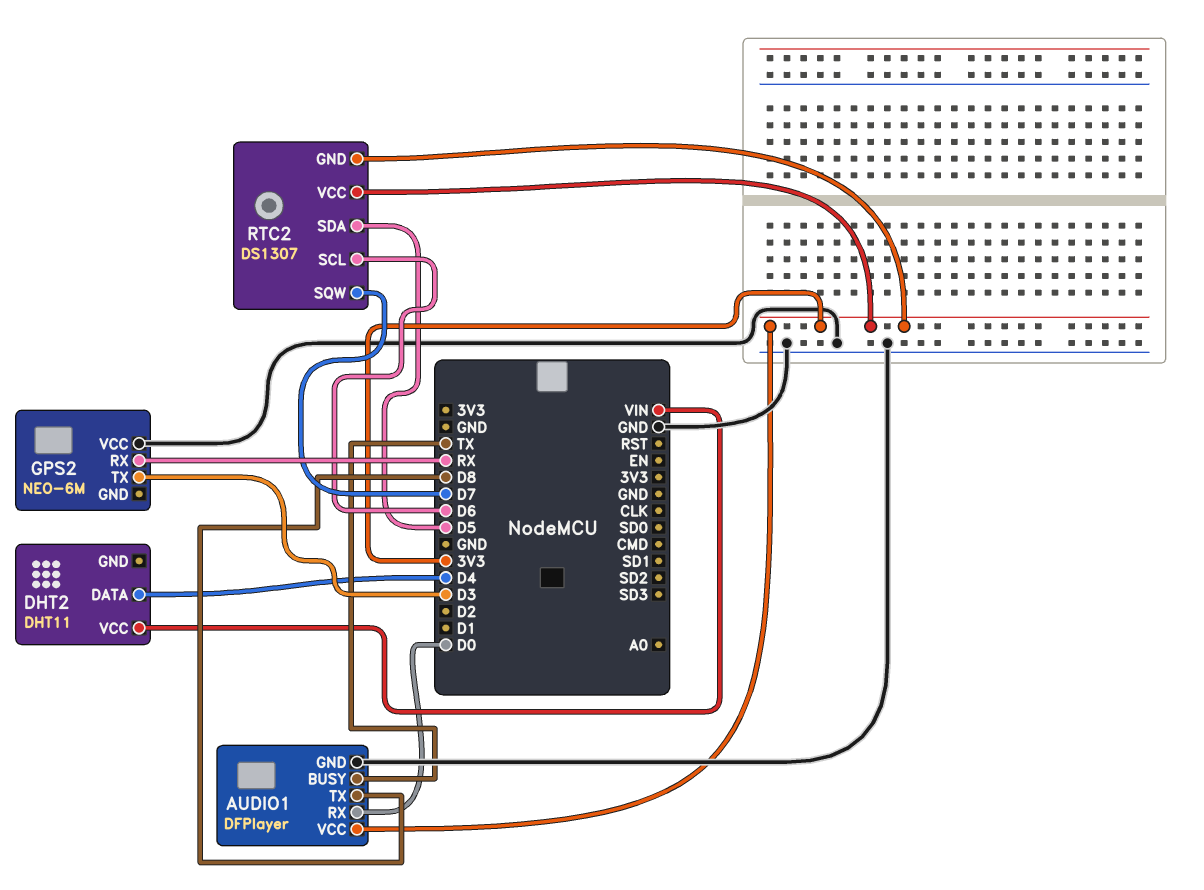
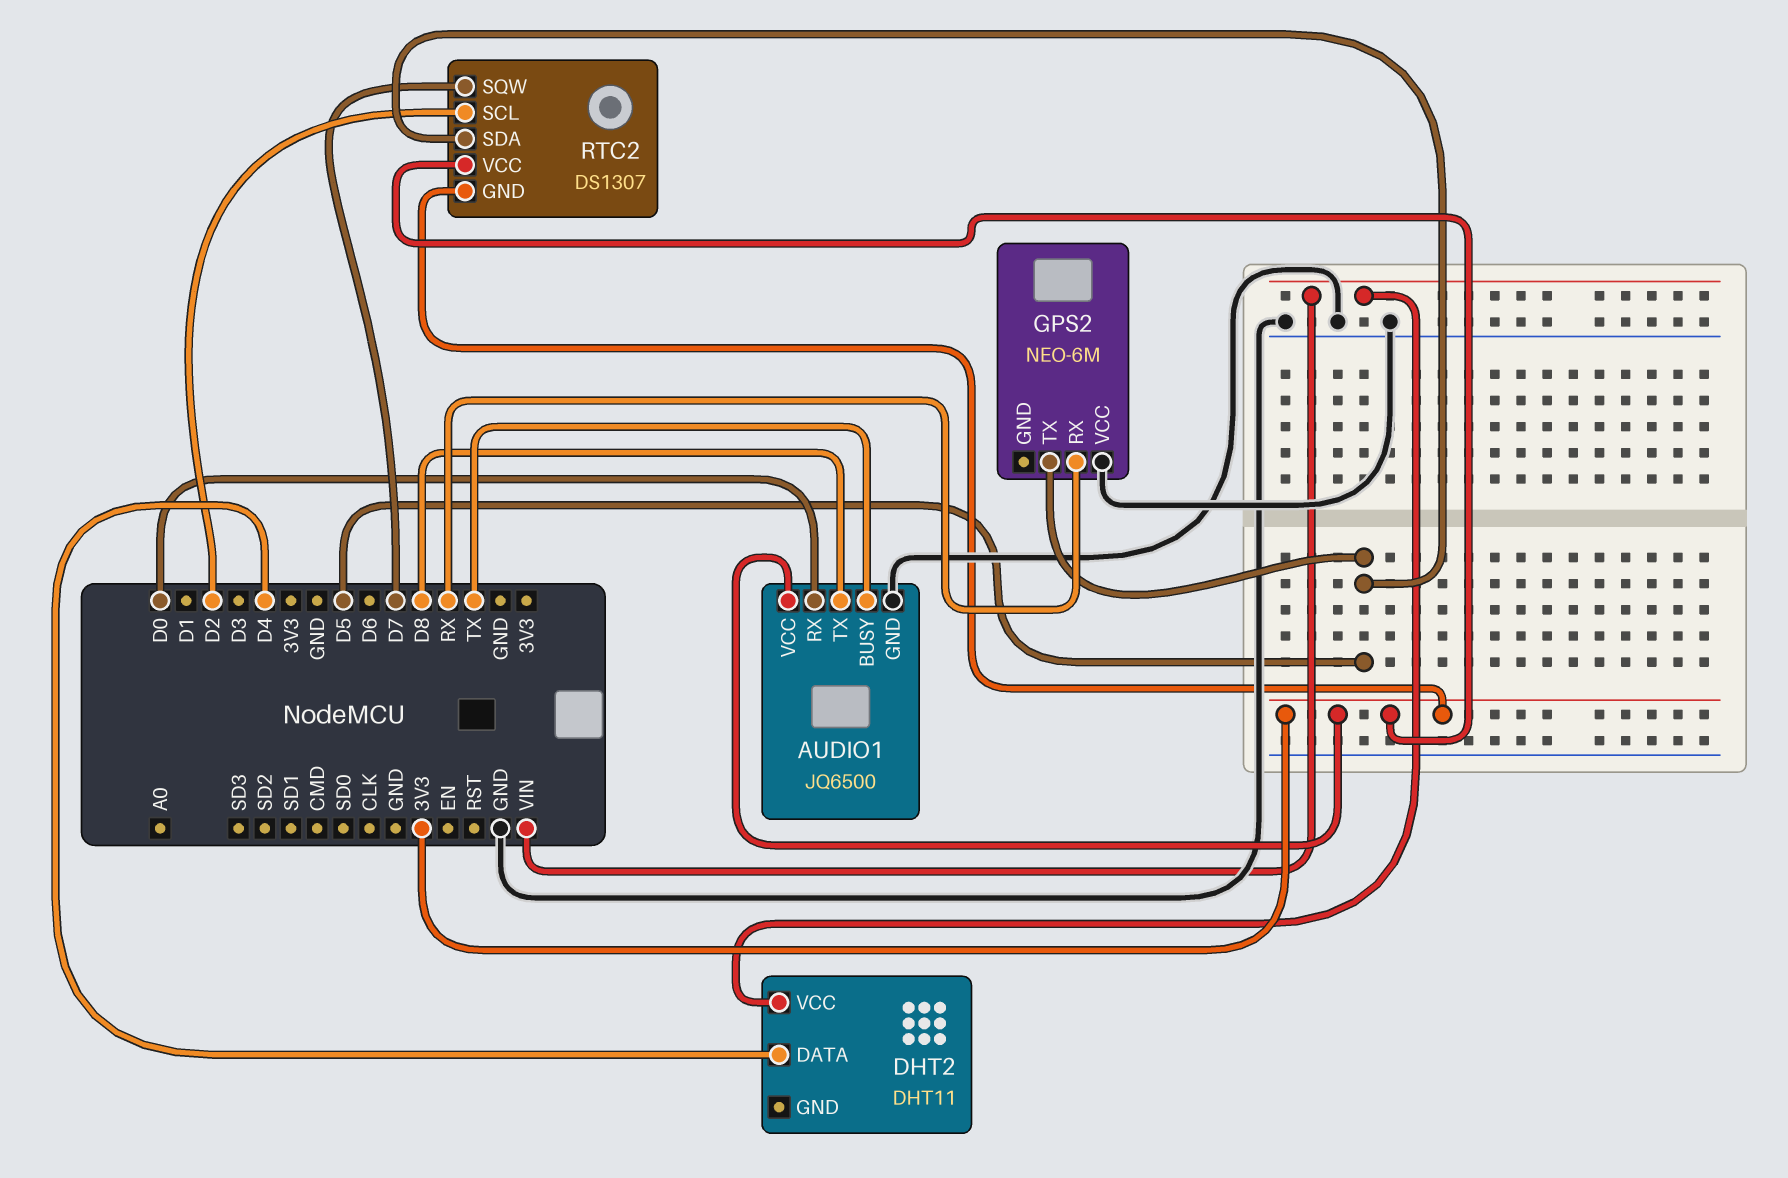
AUDIO1: DFPlayer -> JQ6500
GPS2 pin TX: D3 -> D5
RTC2 pin SCL: D6 -> D2

